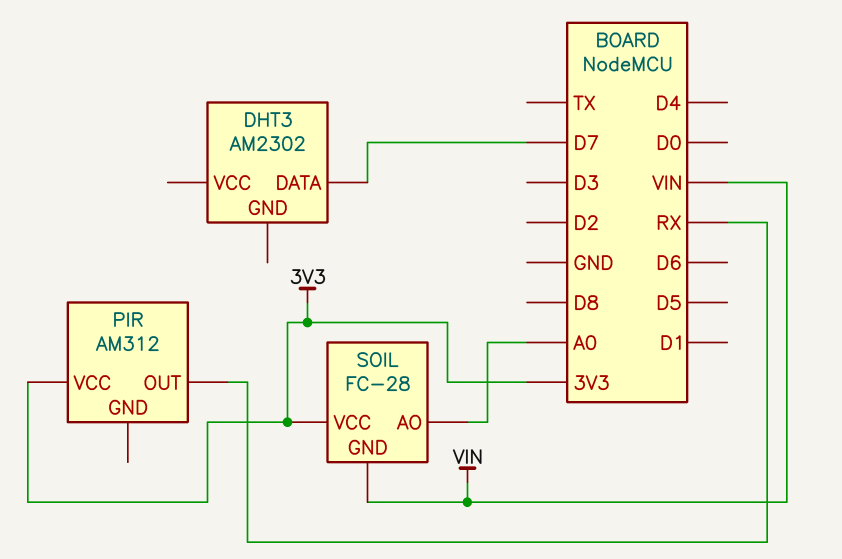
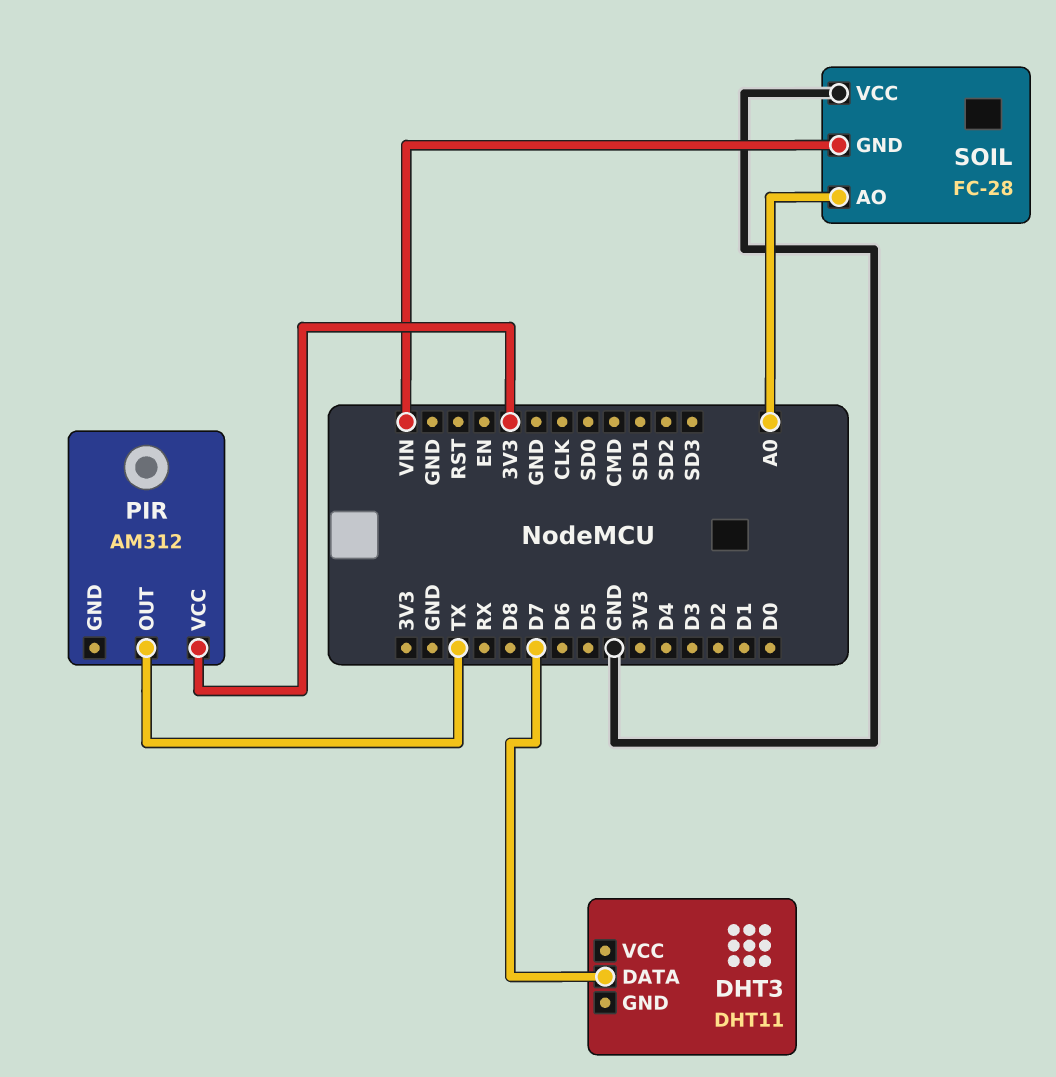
DHT3: AM2302 -> DHT11
PIR pin OUT: RX -> TX
SOIL pin VCC: 3V3 -> GND

